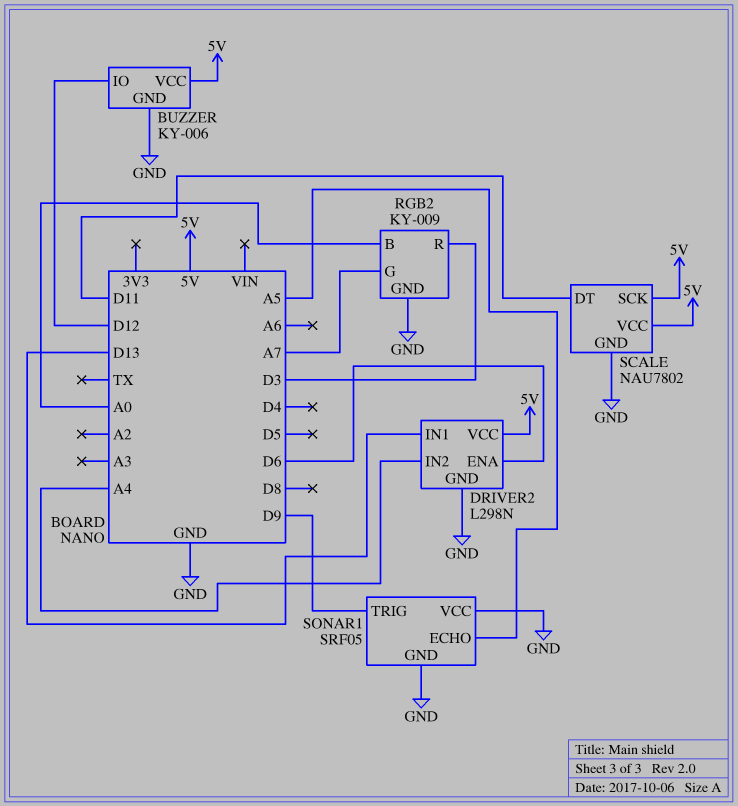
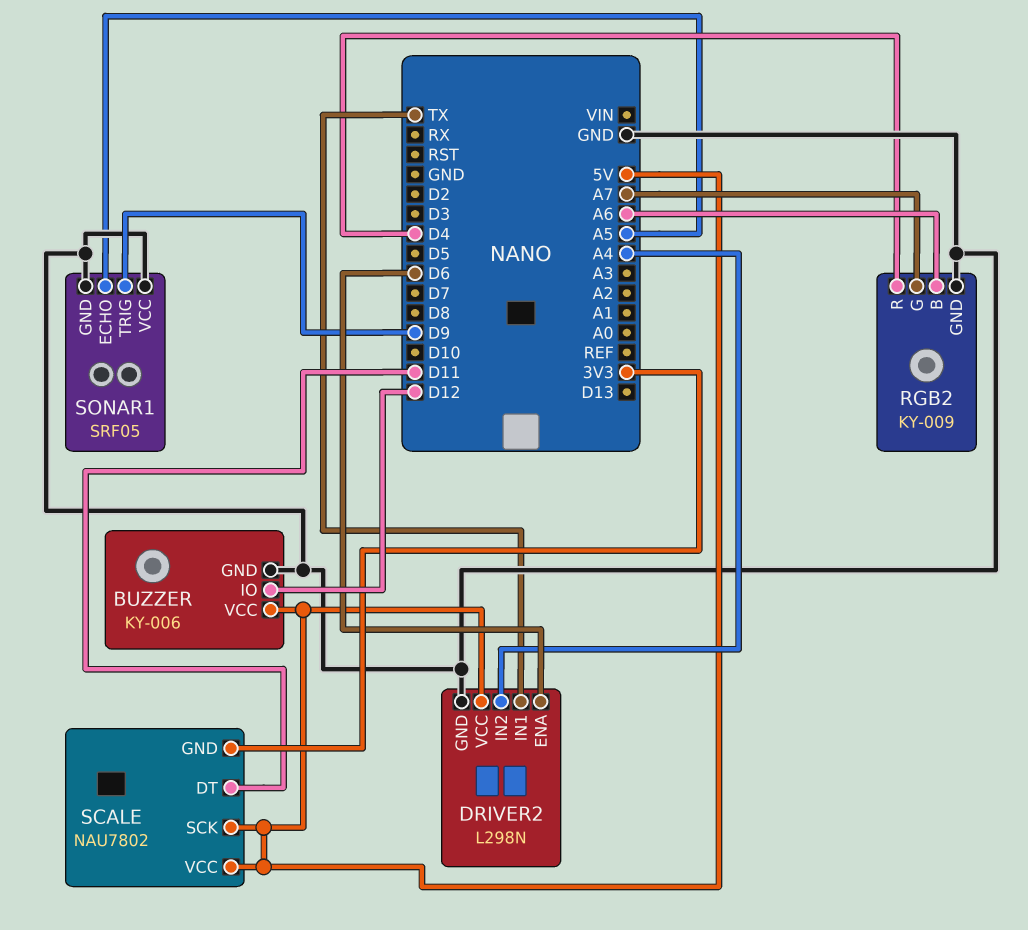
DRIVER2 pin IN1: D13 -> TX
RGB2 pin B: A0 -> A6
RGB2 pin R: D3 -> D4
SCALE pin GND: GND -> 3V3

